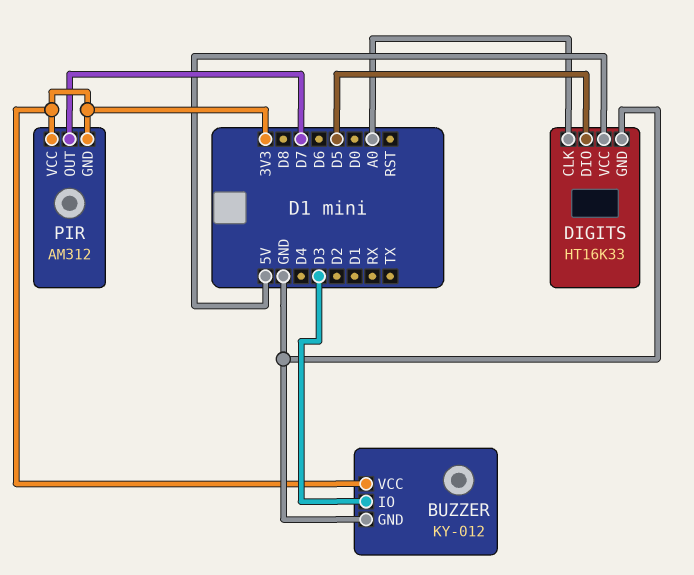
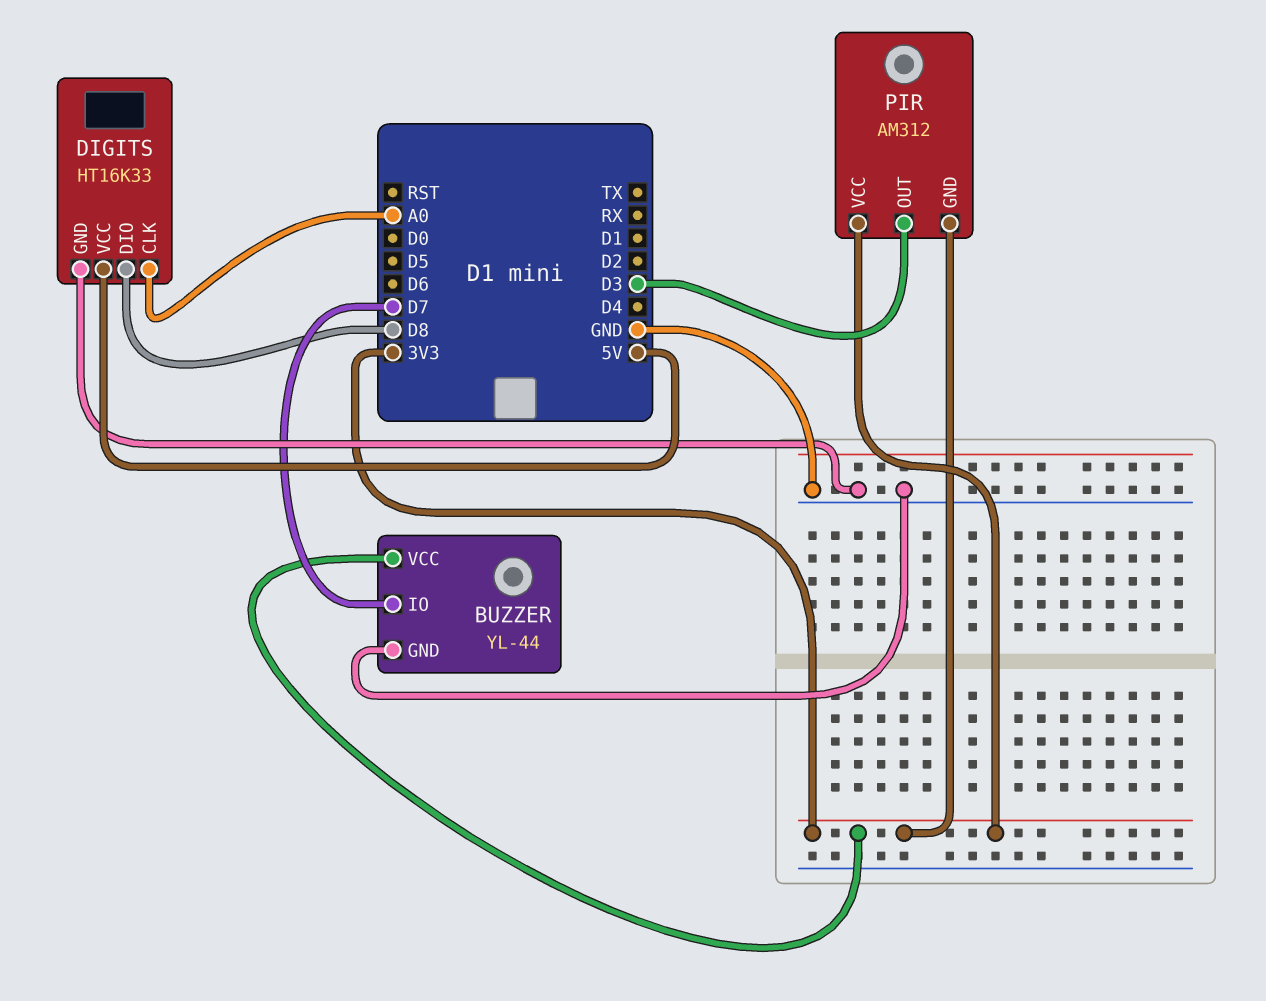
BUZZER: KY-012 -> YL-44
BUZZER pin IO: D3 -> D7
DIGITS pin DIO: D5 -> D8
PIR pin OUT: D7 -> D3

